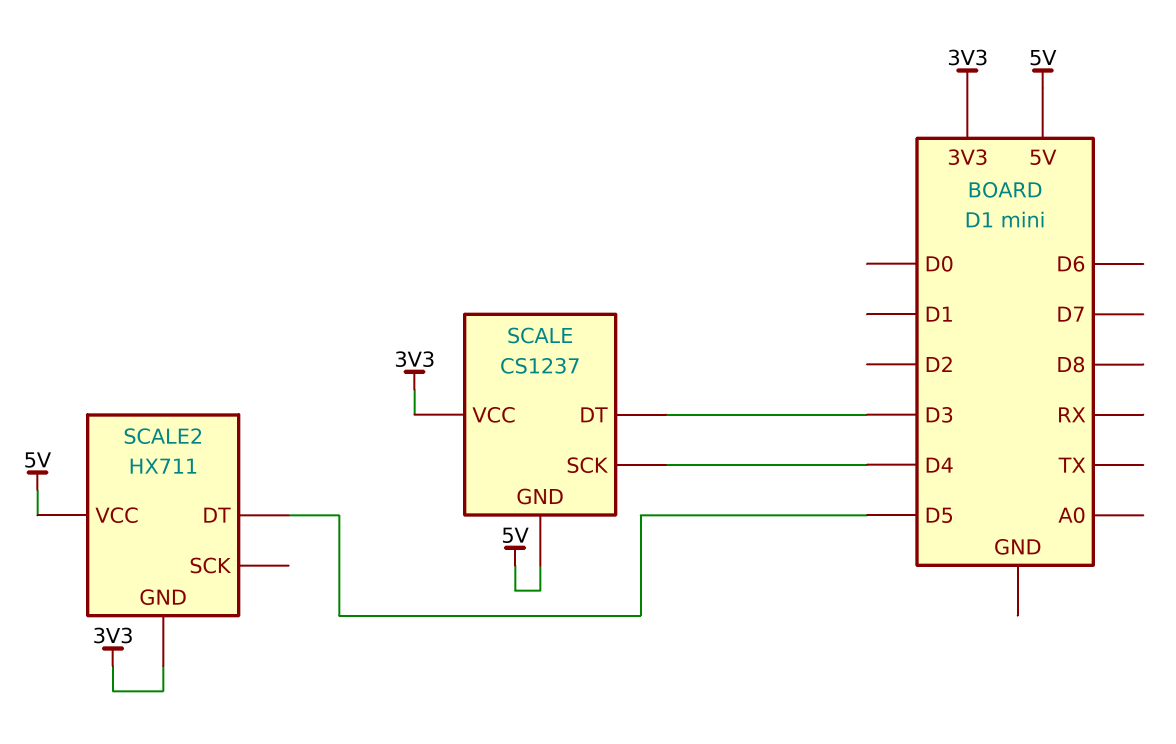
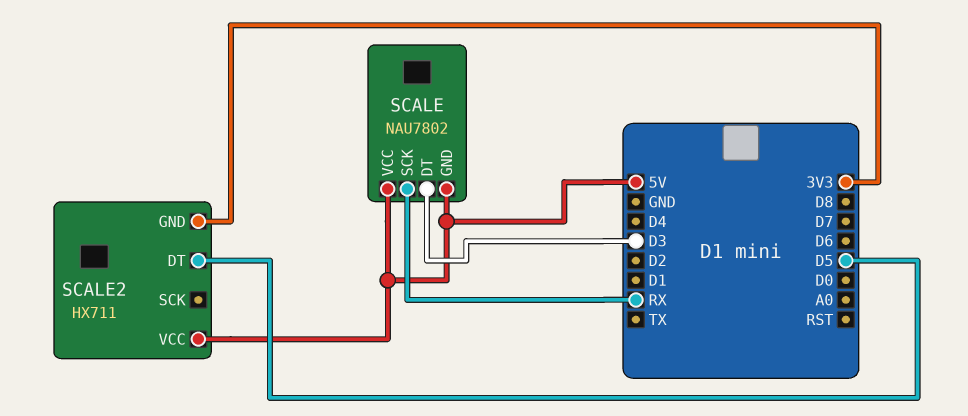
SCALE: CS1237 -> NAU7802
SCALE pin SCK: D4 -> RX
SCALE pin VCC: 3V3 -> 5V

